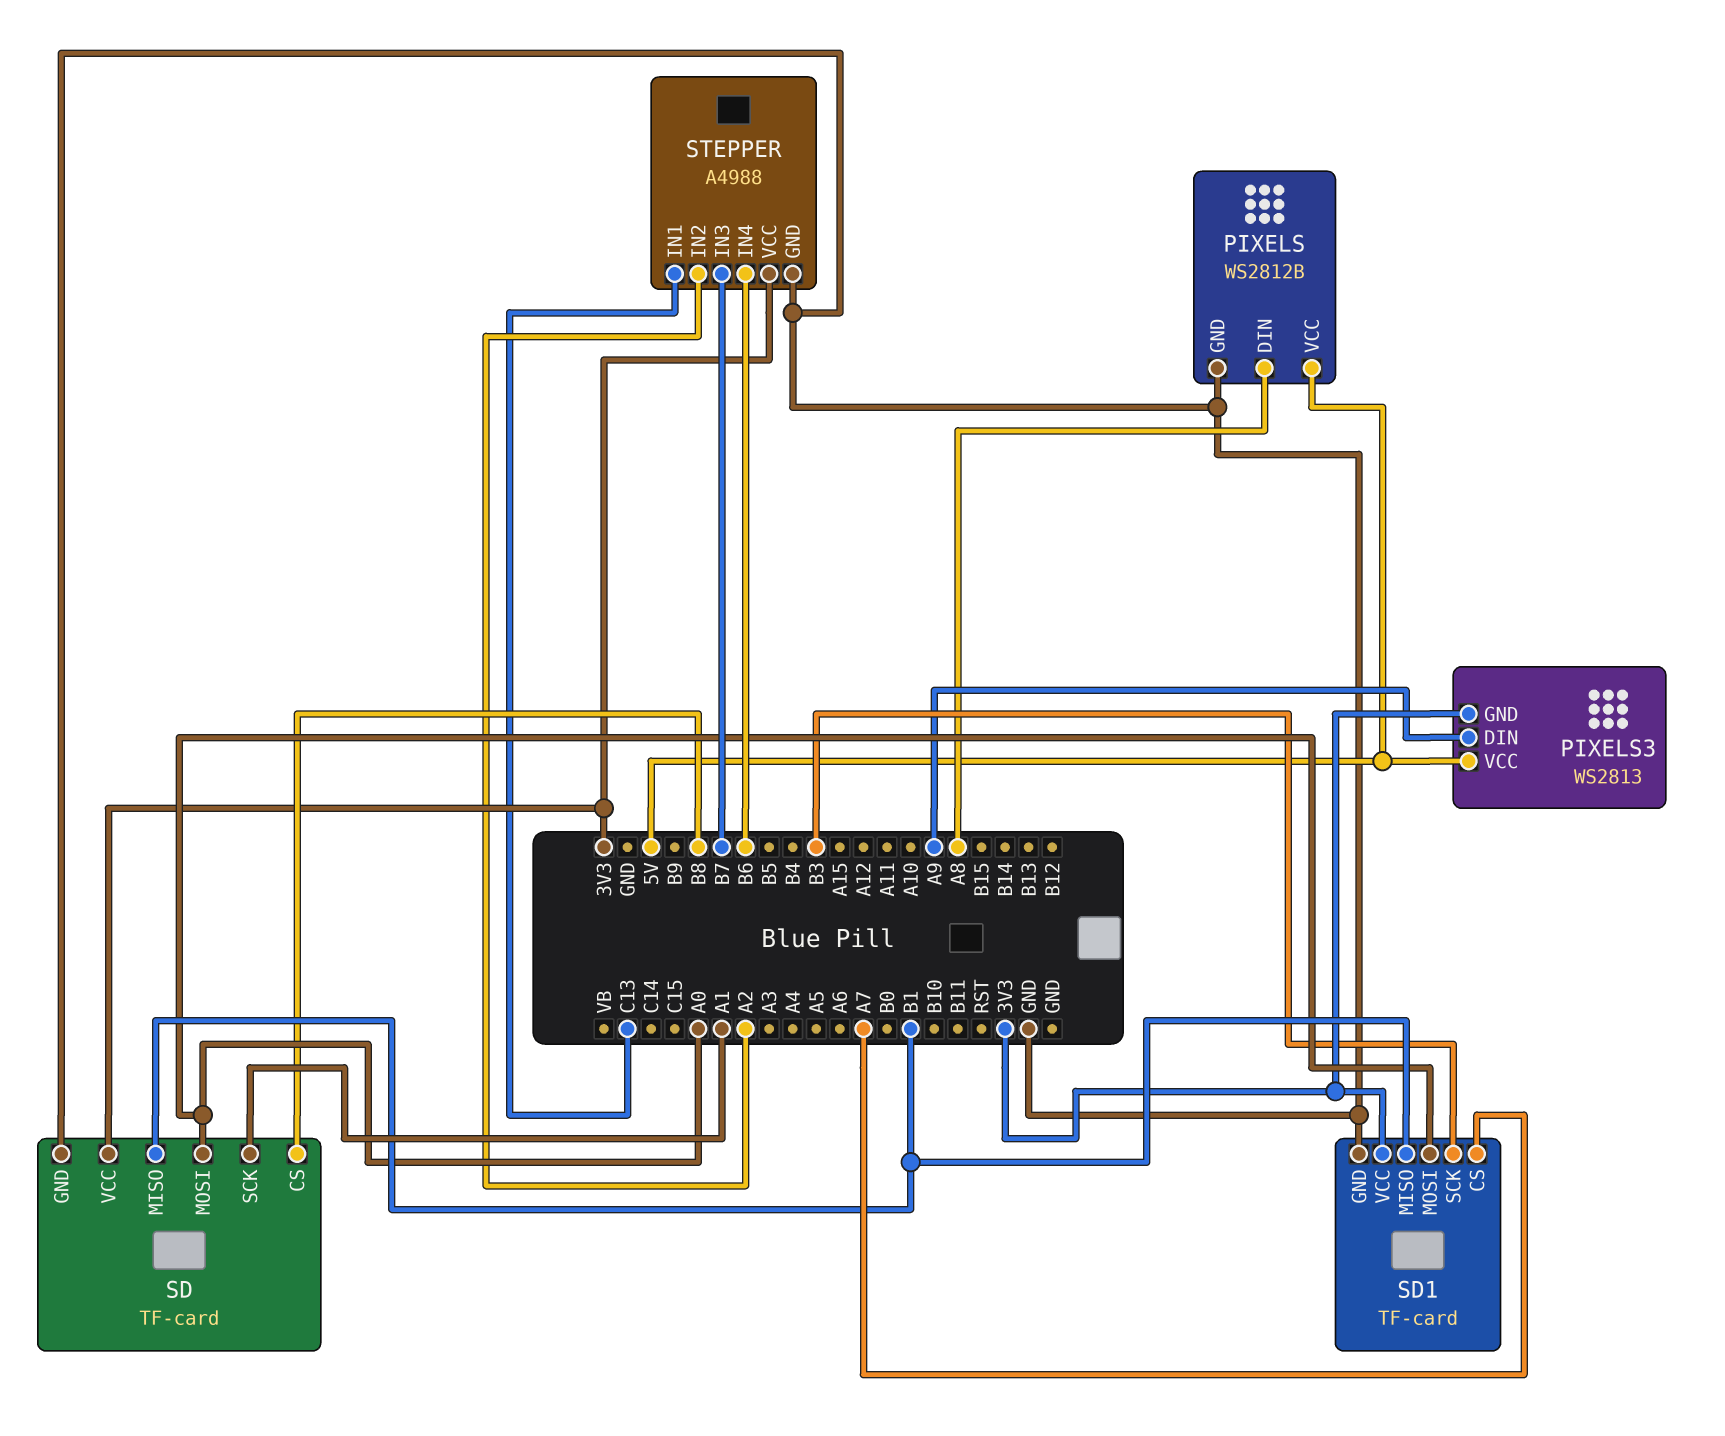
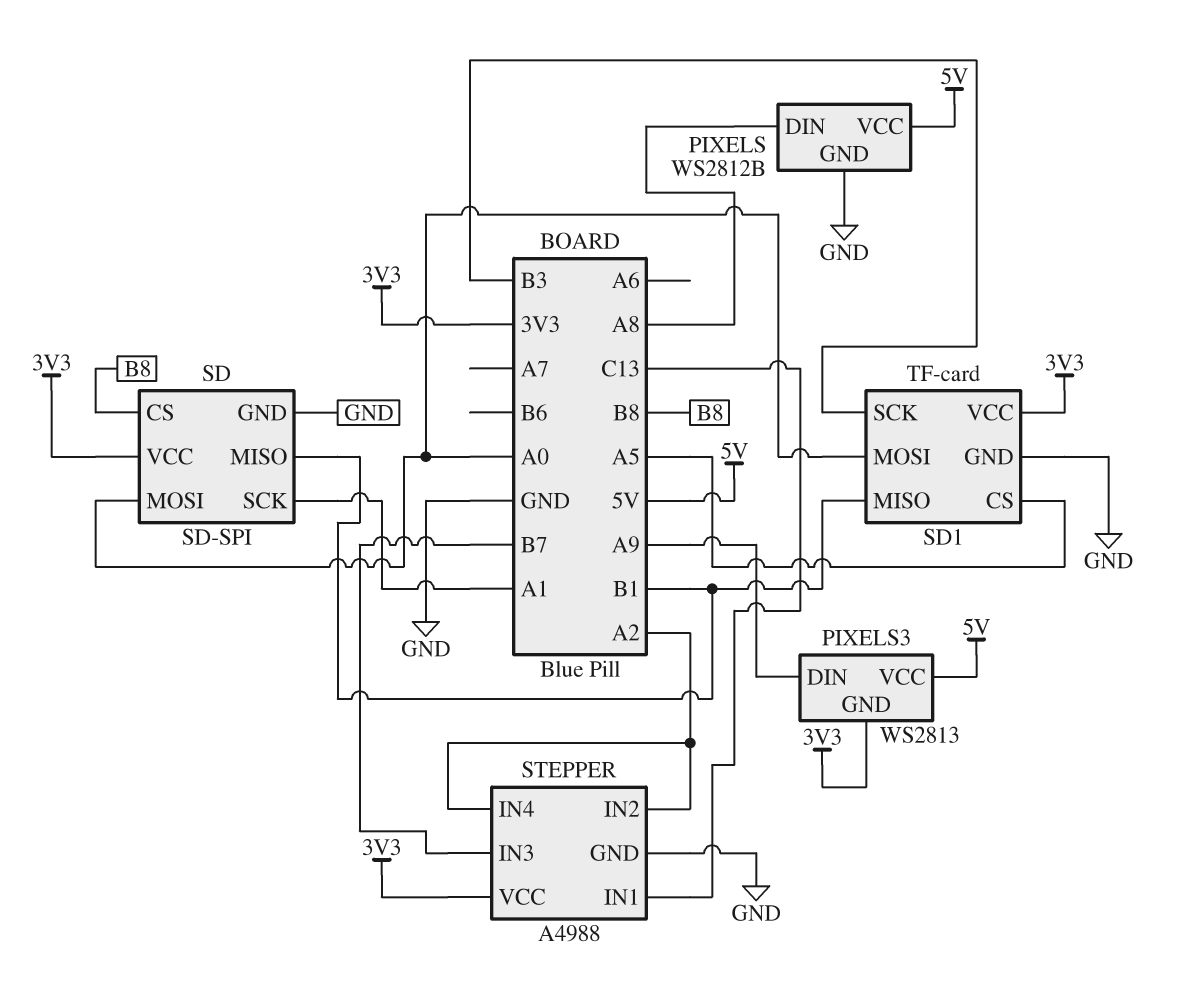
SD: TF-card -> SD-SPI
SD1 pin CS: A7 -> A5
STEPPER pin IN4: B6 -> A2

